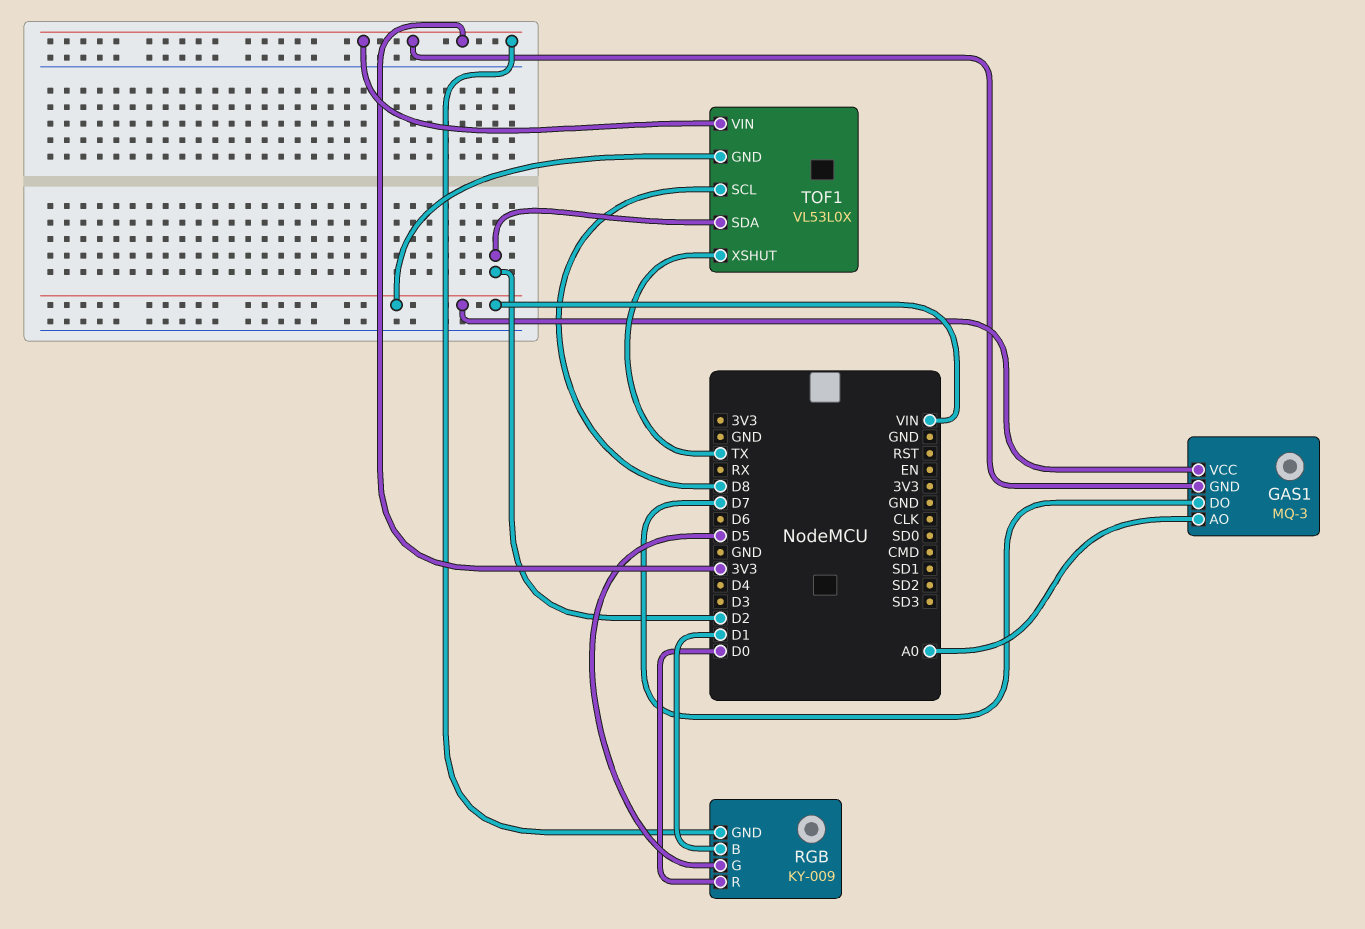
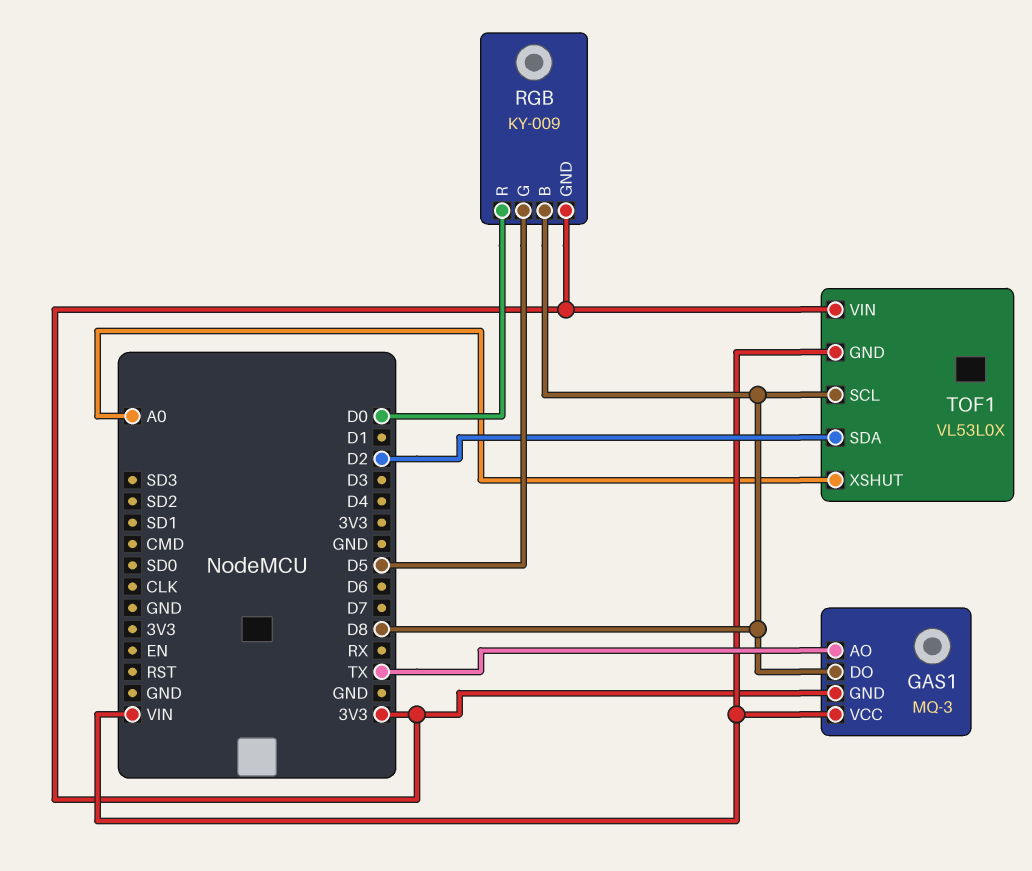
GAS1 pin AO: A0 -> TX
GAS1 pin DO: D7 -> D8
RGB pin B: D1 -> D8
TOF1 pin XSHUT: TX -> A0

